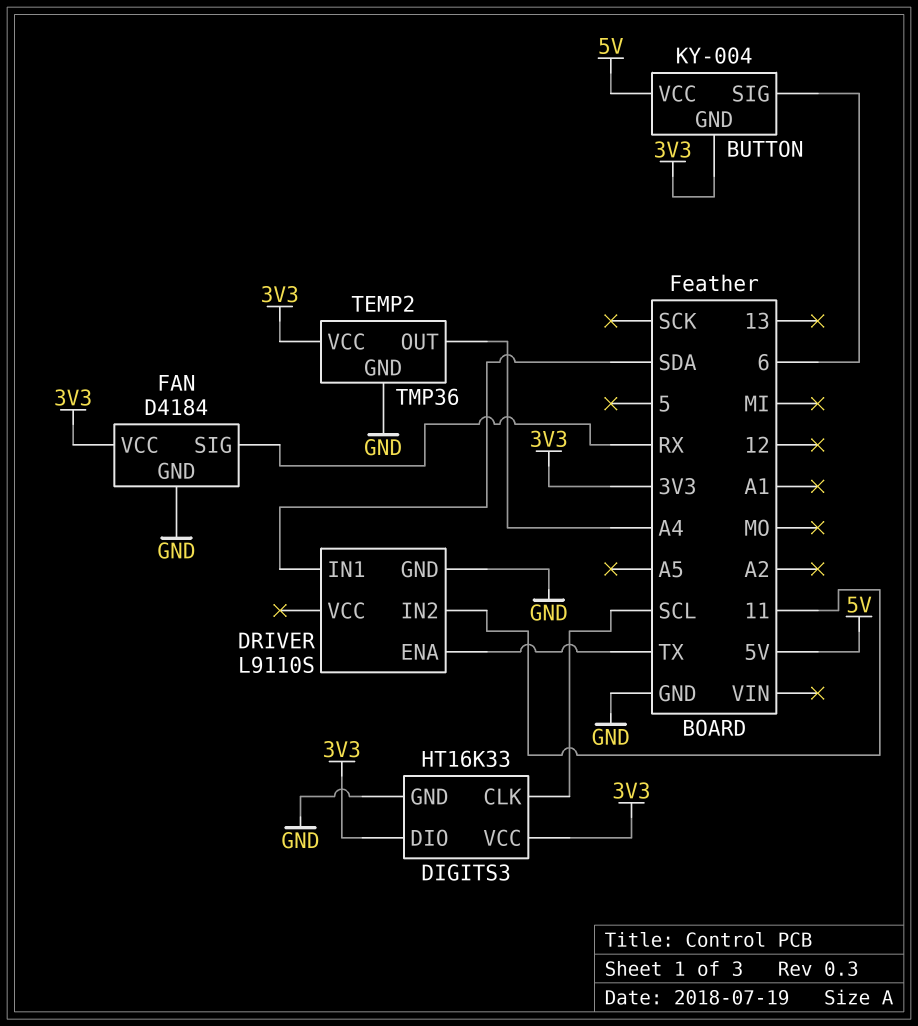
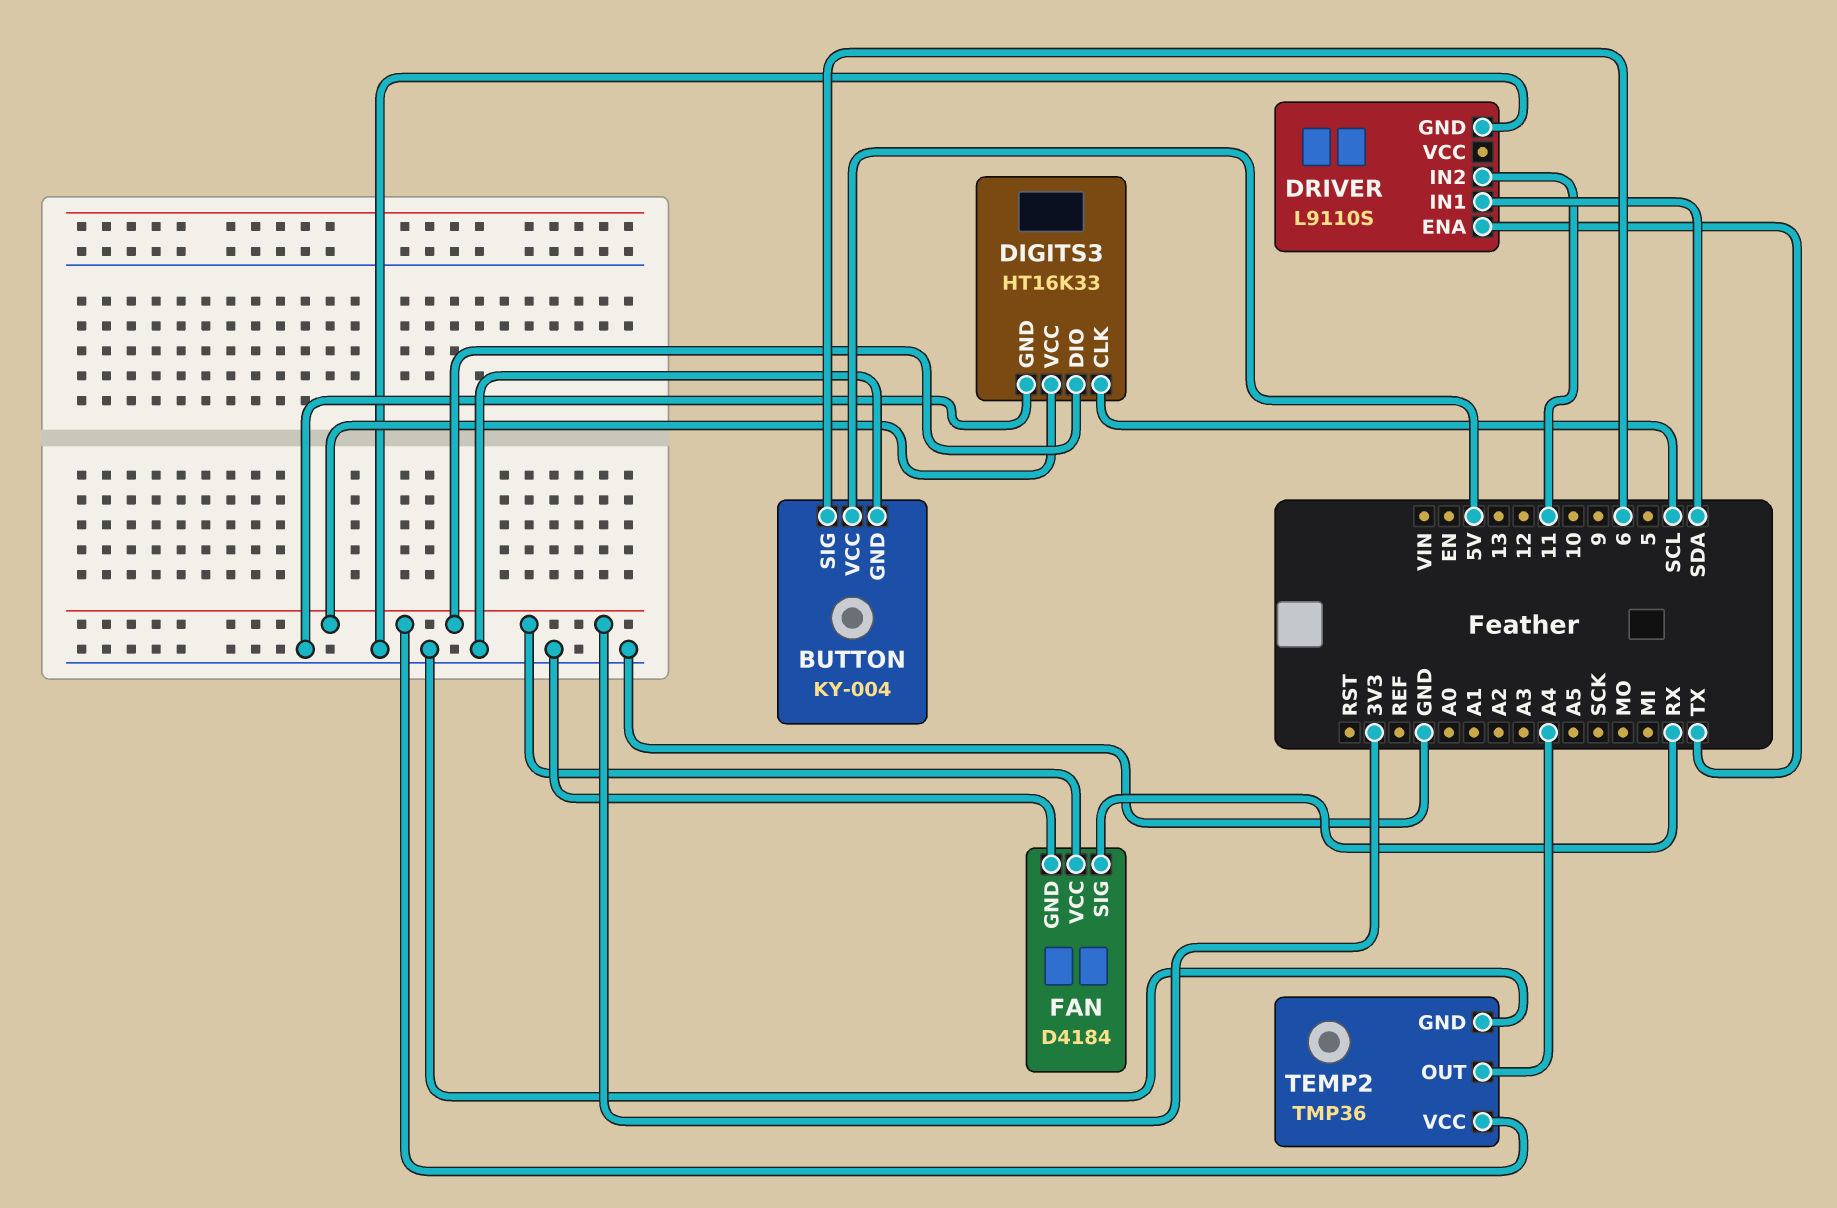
BUTTON pin GND: 3V3 -> GND

